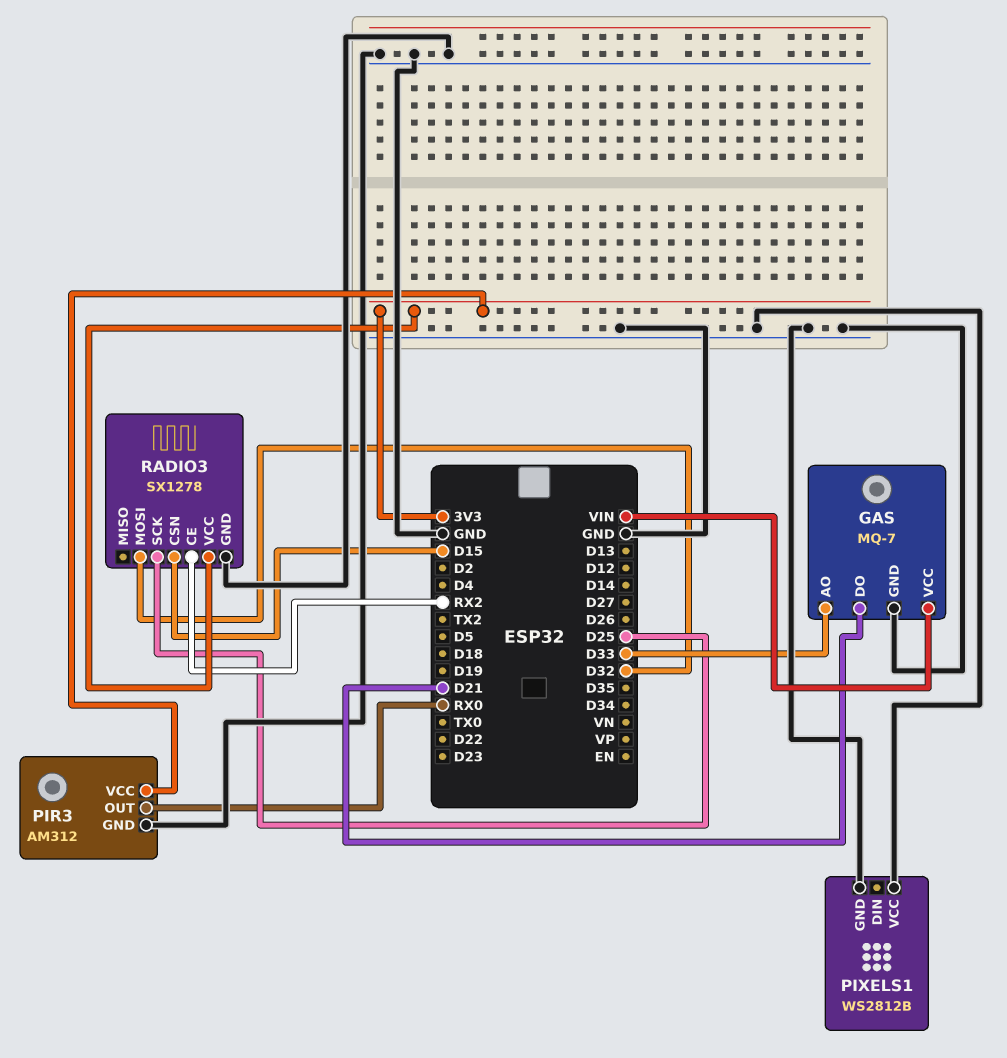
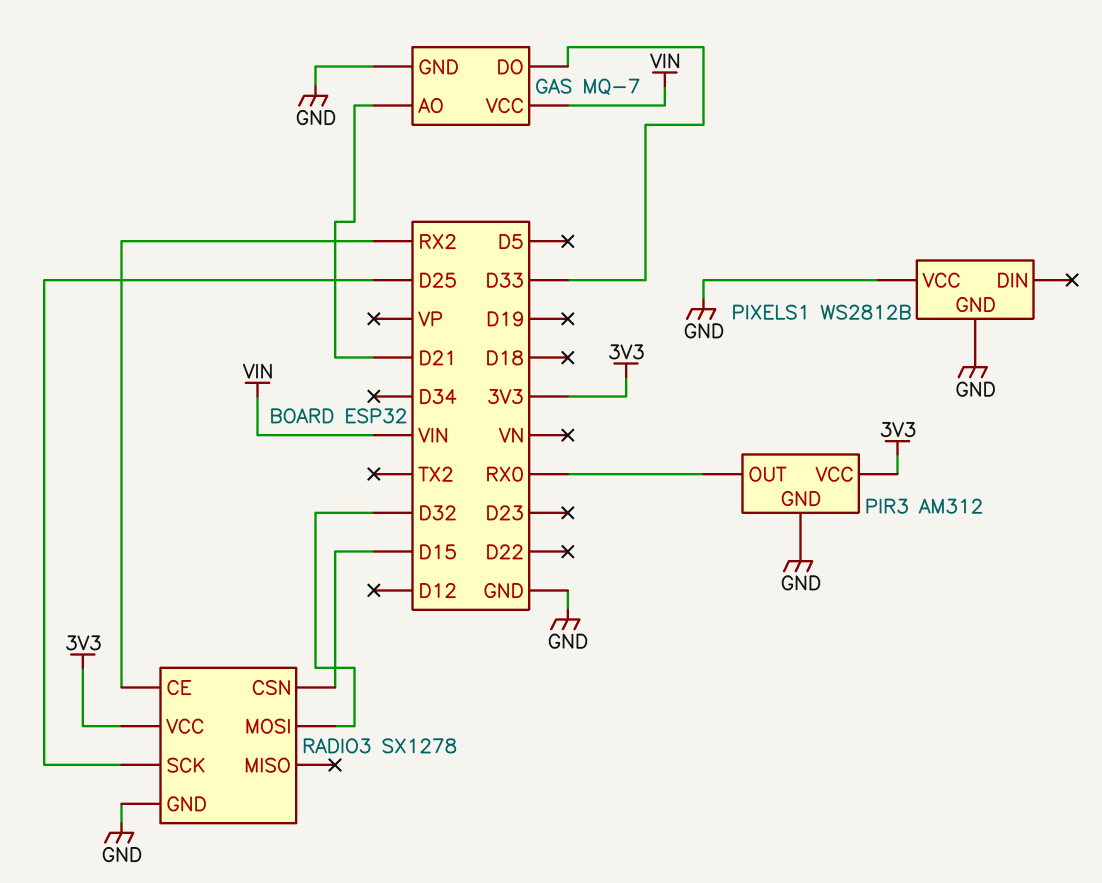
GAS pin AO: D33 -> D21
GAS pin DO: D21 -> D33

